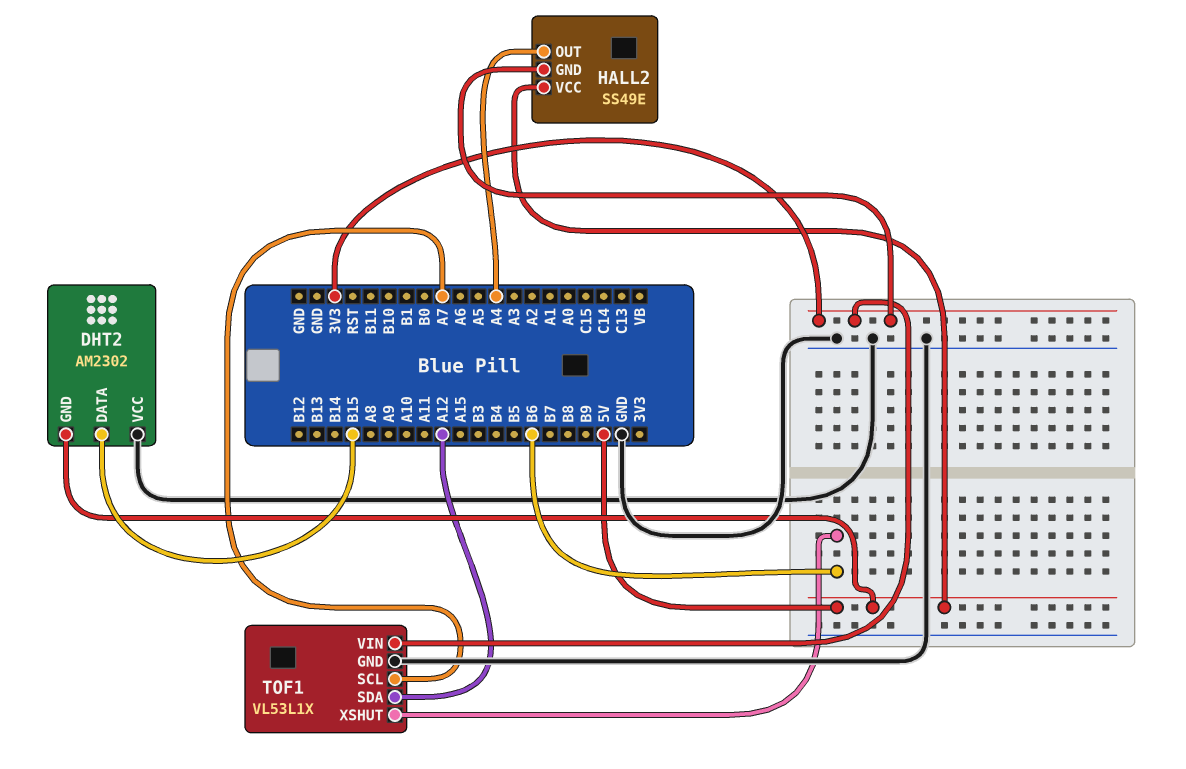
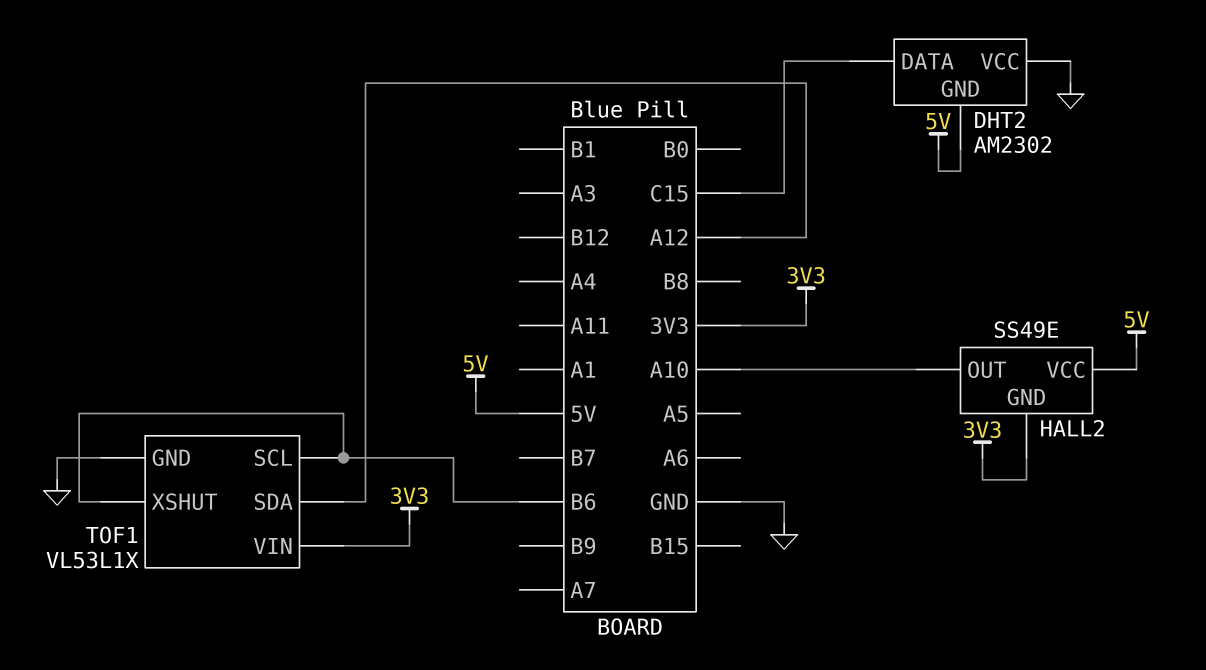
DHT2 pin DATA: B15 -> C15
HALL2 pin OUT: A4 -> A10
TOF1 pin SCL: A7 -> B6

